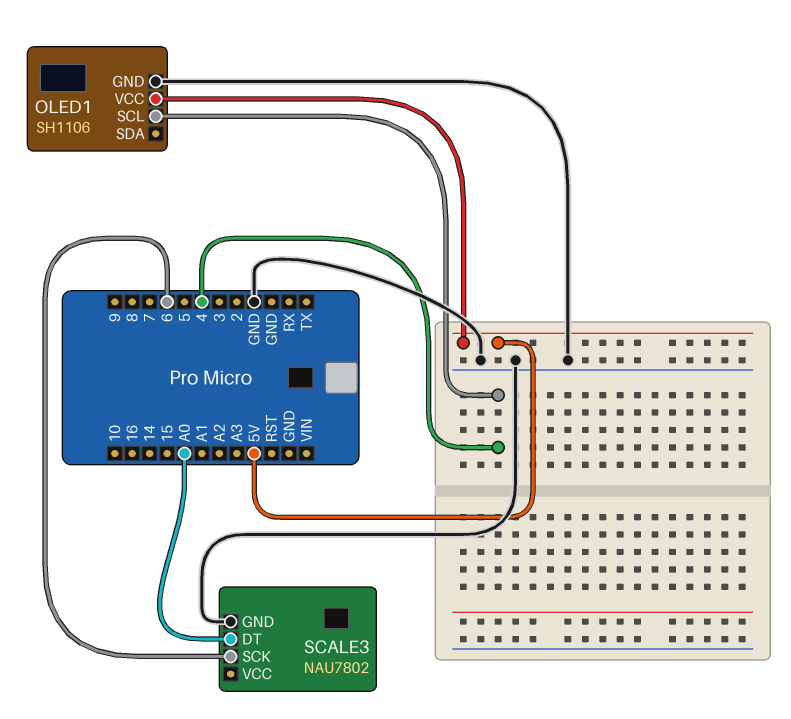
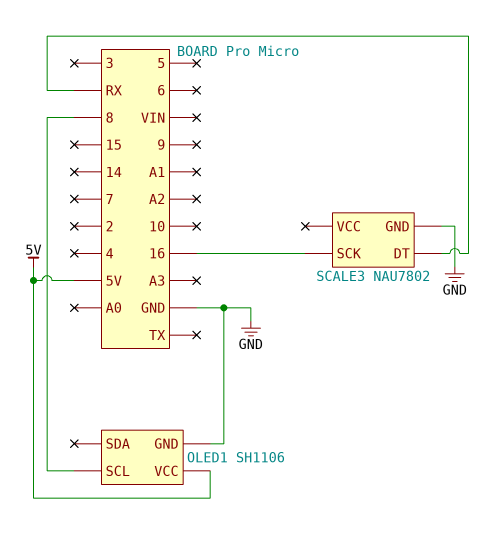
OLED1 pin SCL: 4 -> 8
SCALE3 pin DT: A0 -> RX
SCALE3 pin SCK: 6 -> 16

